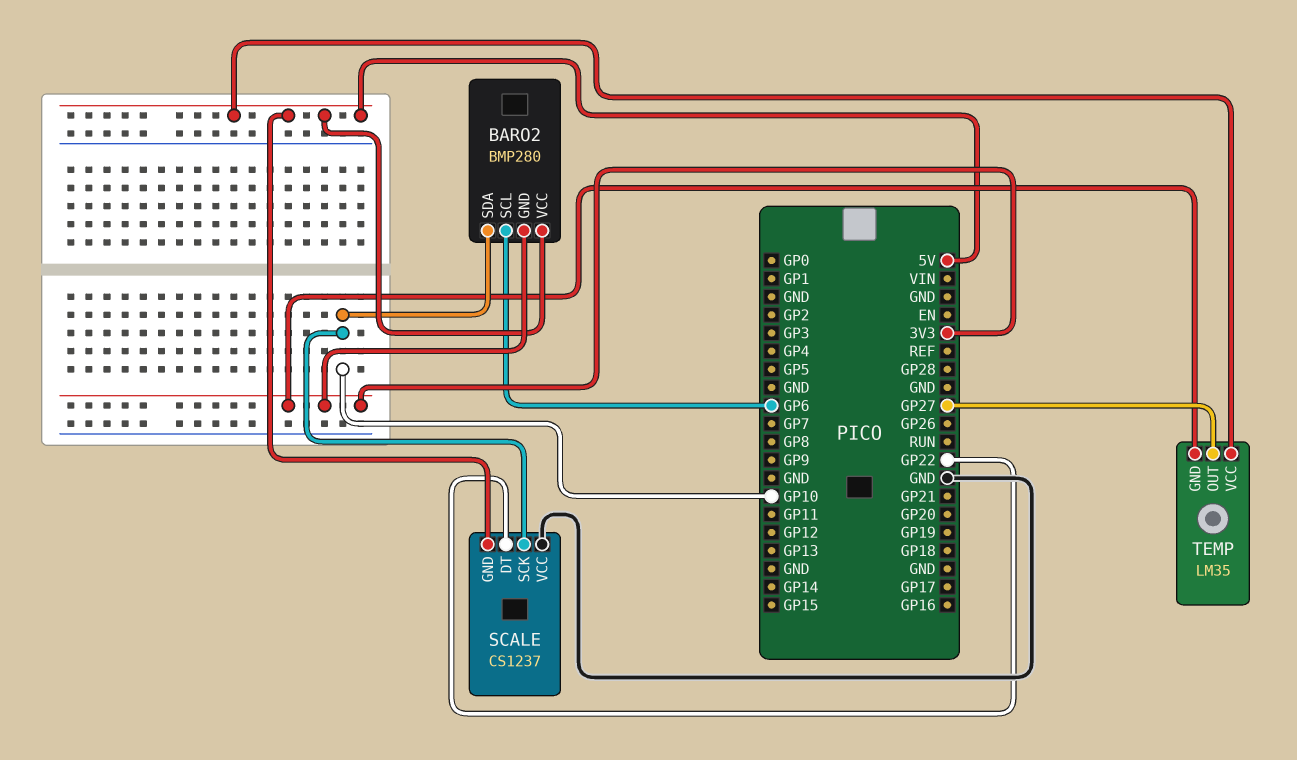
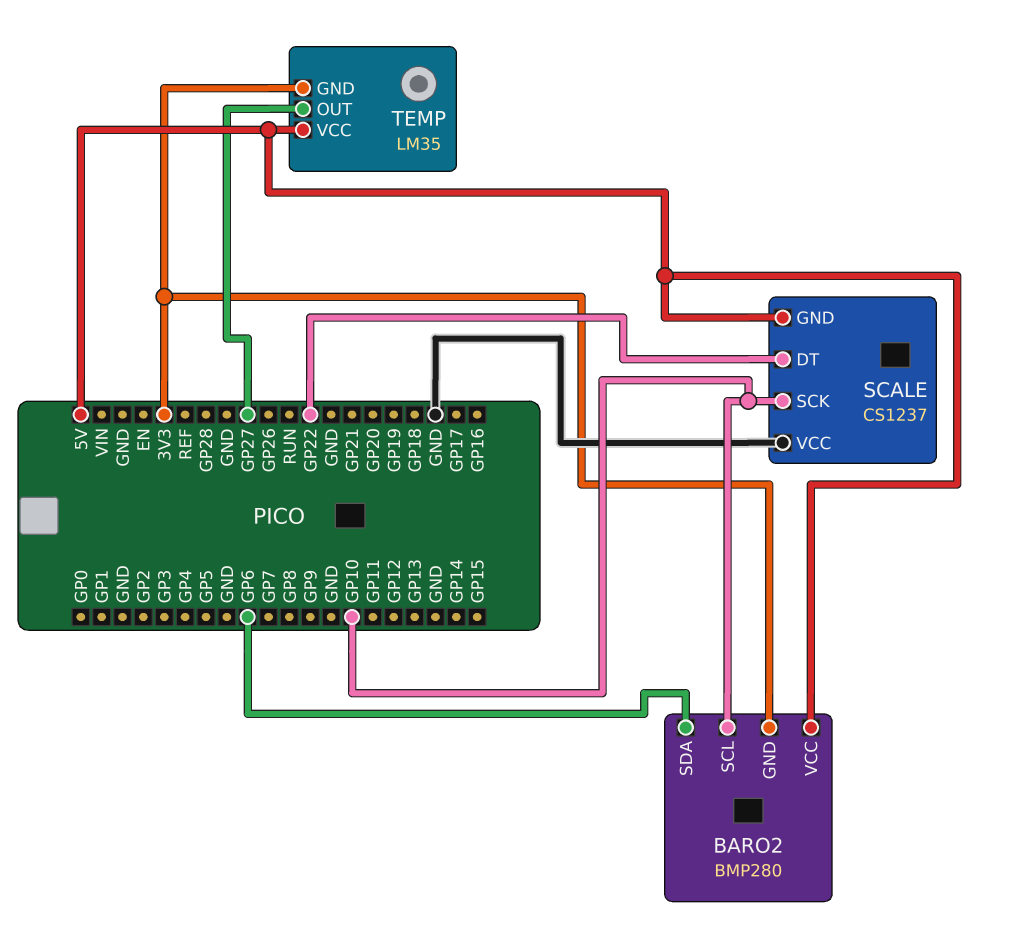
BARO2 pin SCL: GP6 -> GP10
BARO2 pin SDA: GP10 -> GP6

